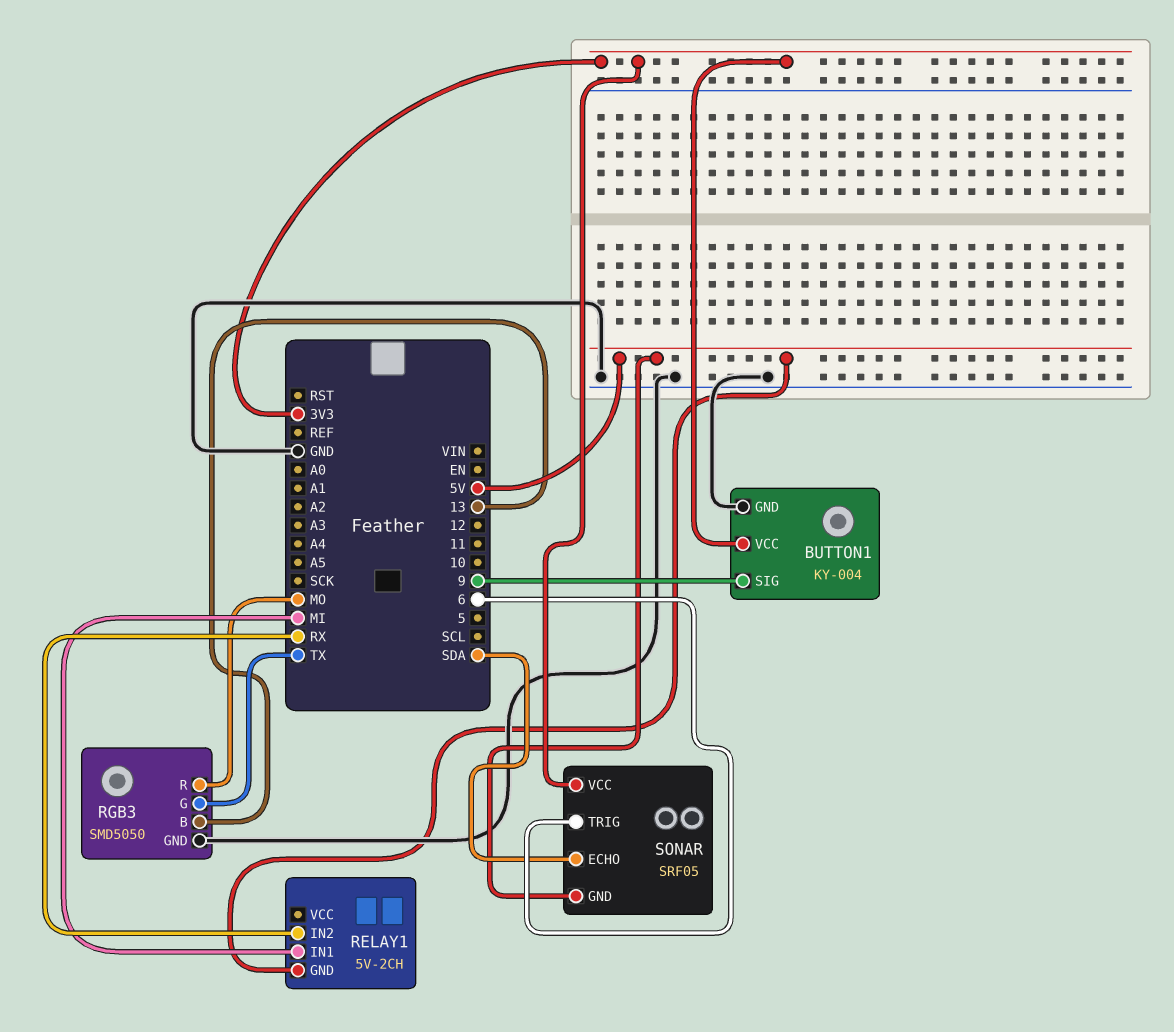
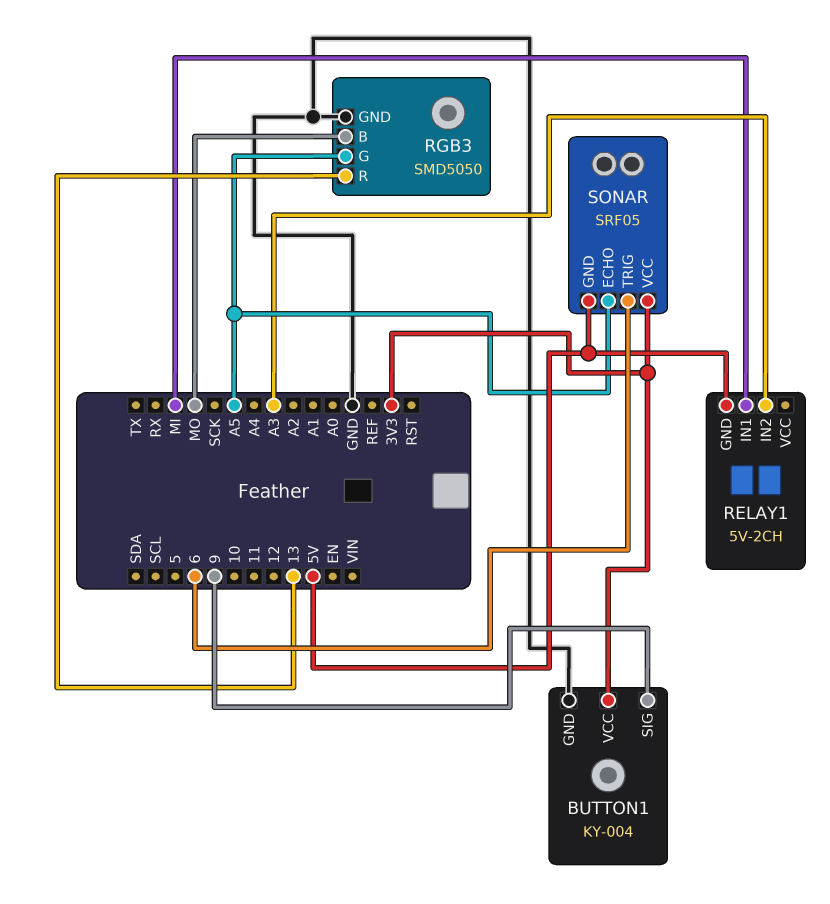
RELAY1 pin IN2: RX -> A3
RGB3 pin B: 13 -> MO
RGB3 pin G: TX -> A5
RGB3 pin R: MO -> 13
SONAR pin ECHO: SDA -> A5

